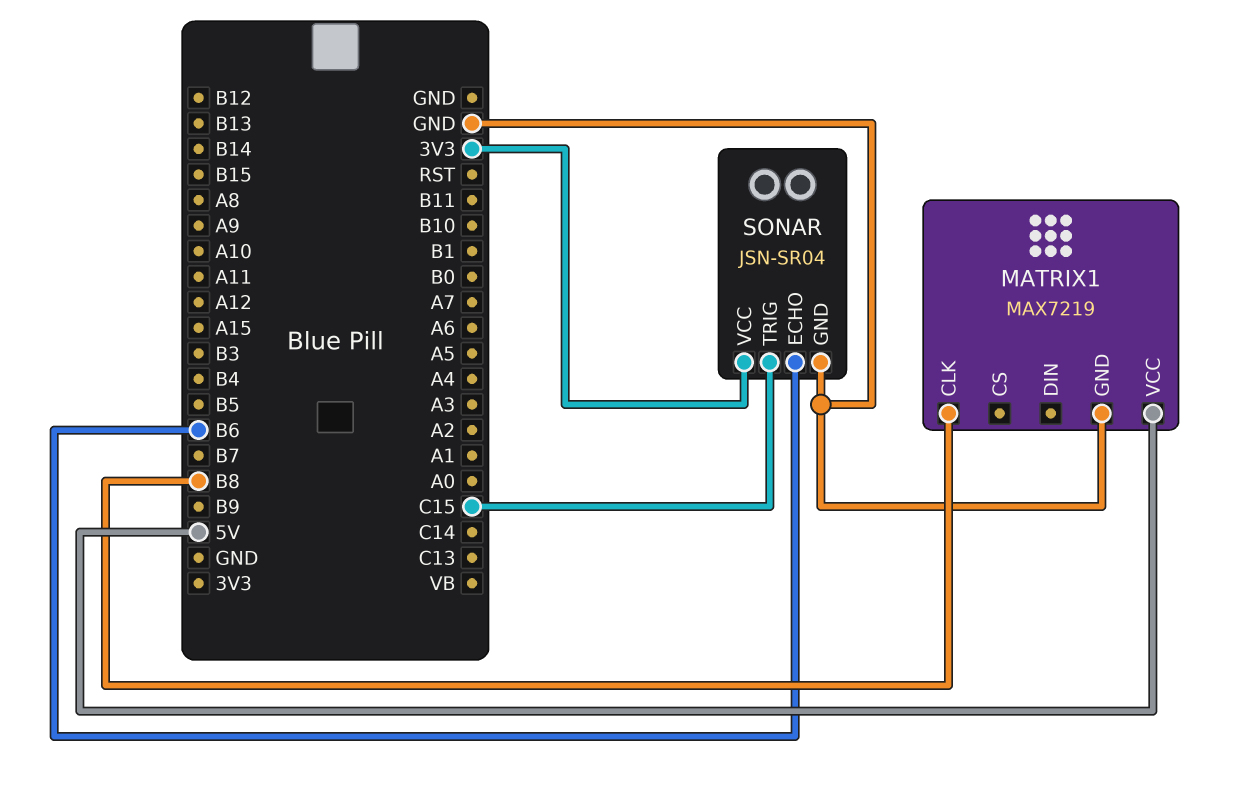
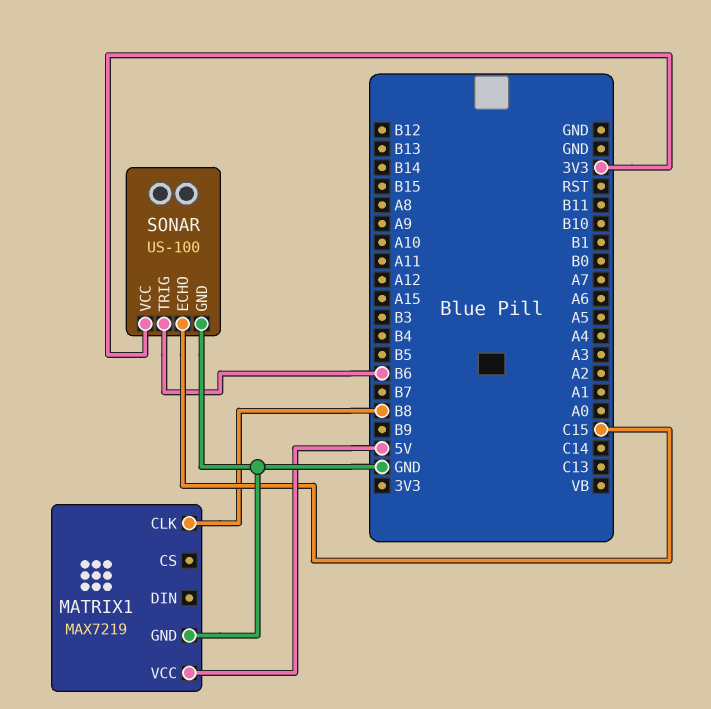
SONAR: JSN-SR04 -> US-100
SONAR pin ECHO: B6 -> C15
SONAR pin TRIG: C15 -> B6

